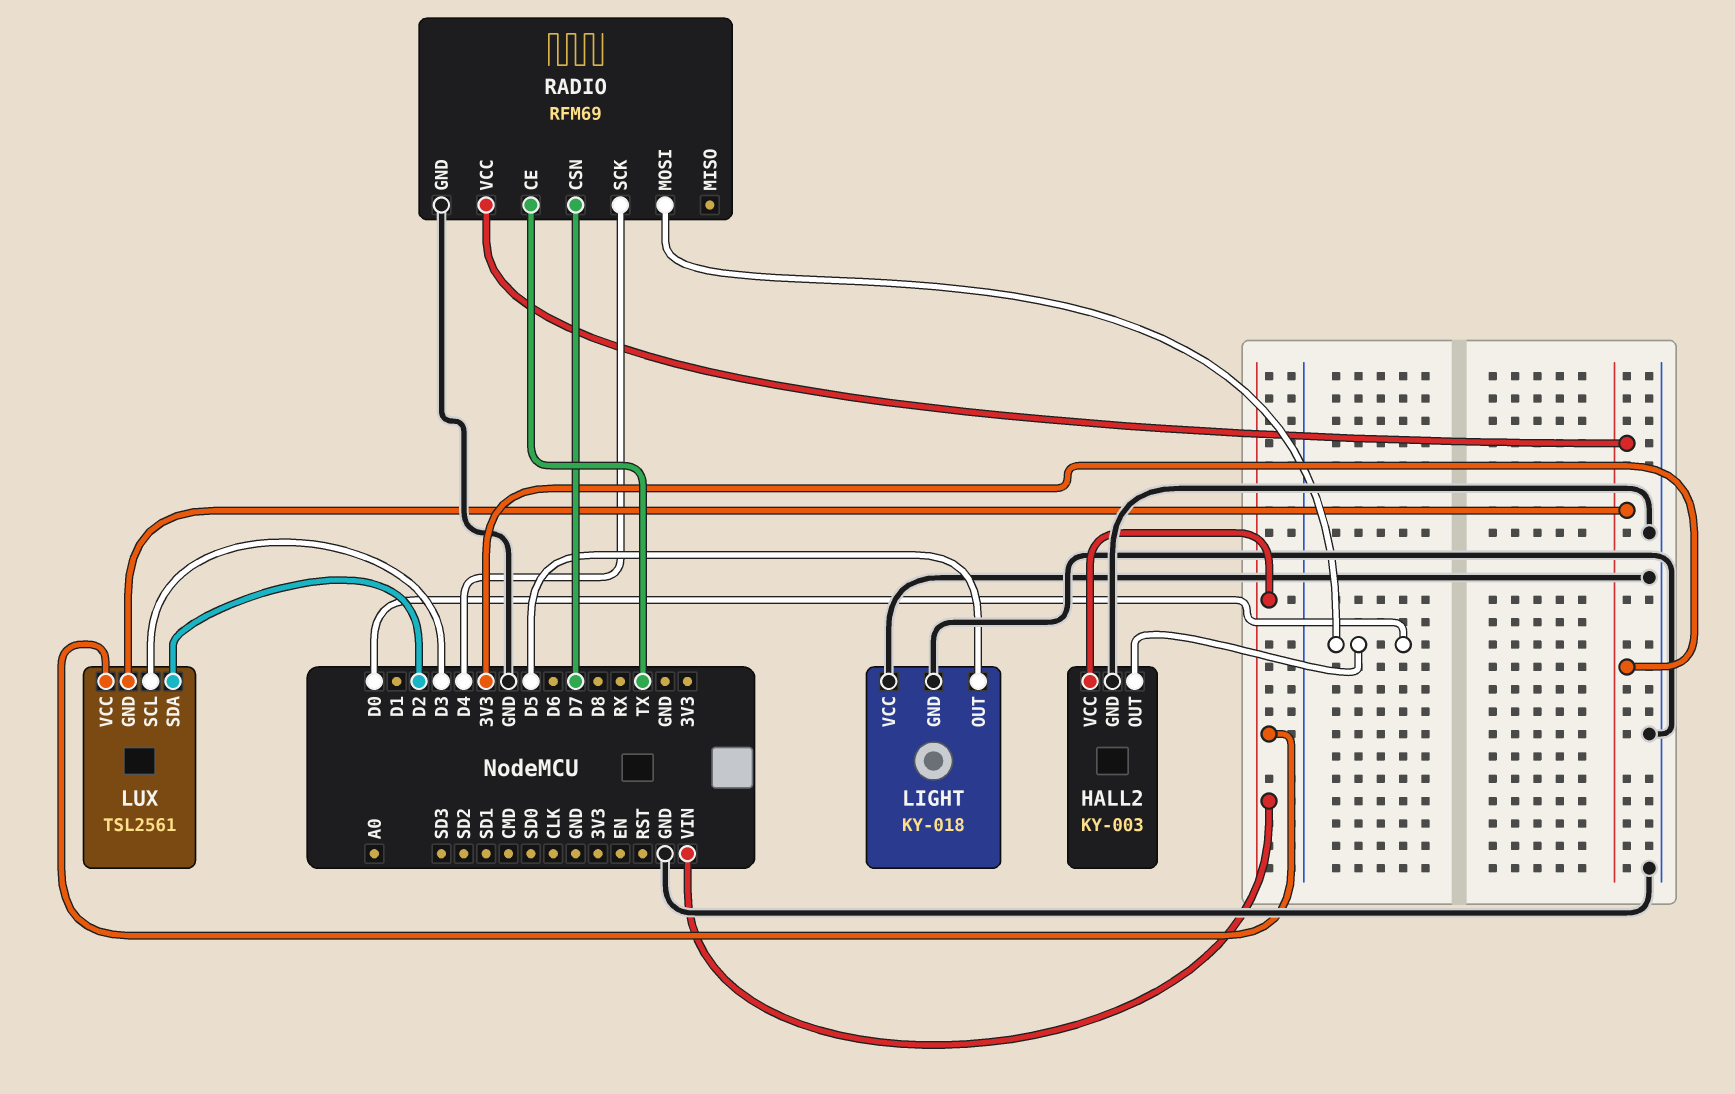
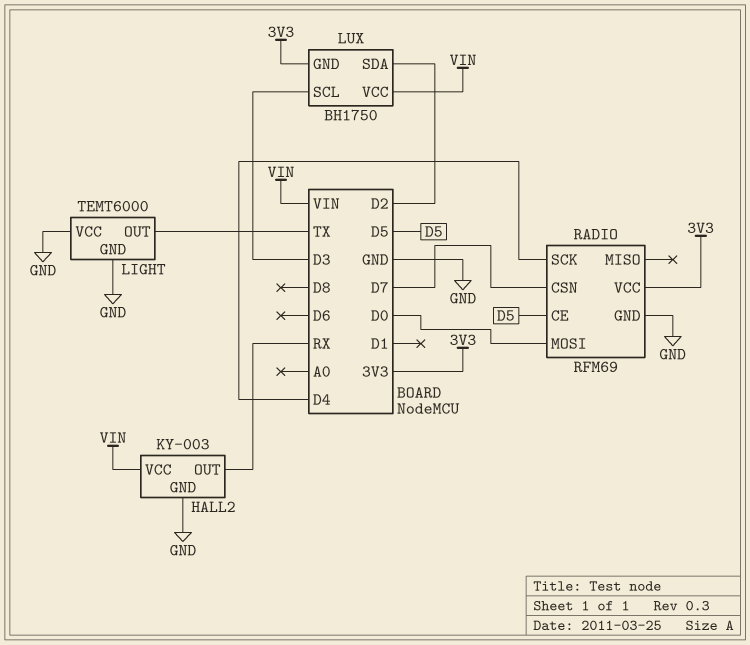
HALL2 pin OUT: D0 -> RX
LIGHT: KY-018 -> TEMT6000
LIGHT pin OUT: D5 -> TX
LUX: TSL2561 -> BH1750
RADIO pin CE: TX -> D5

